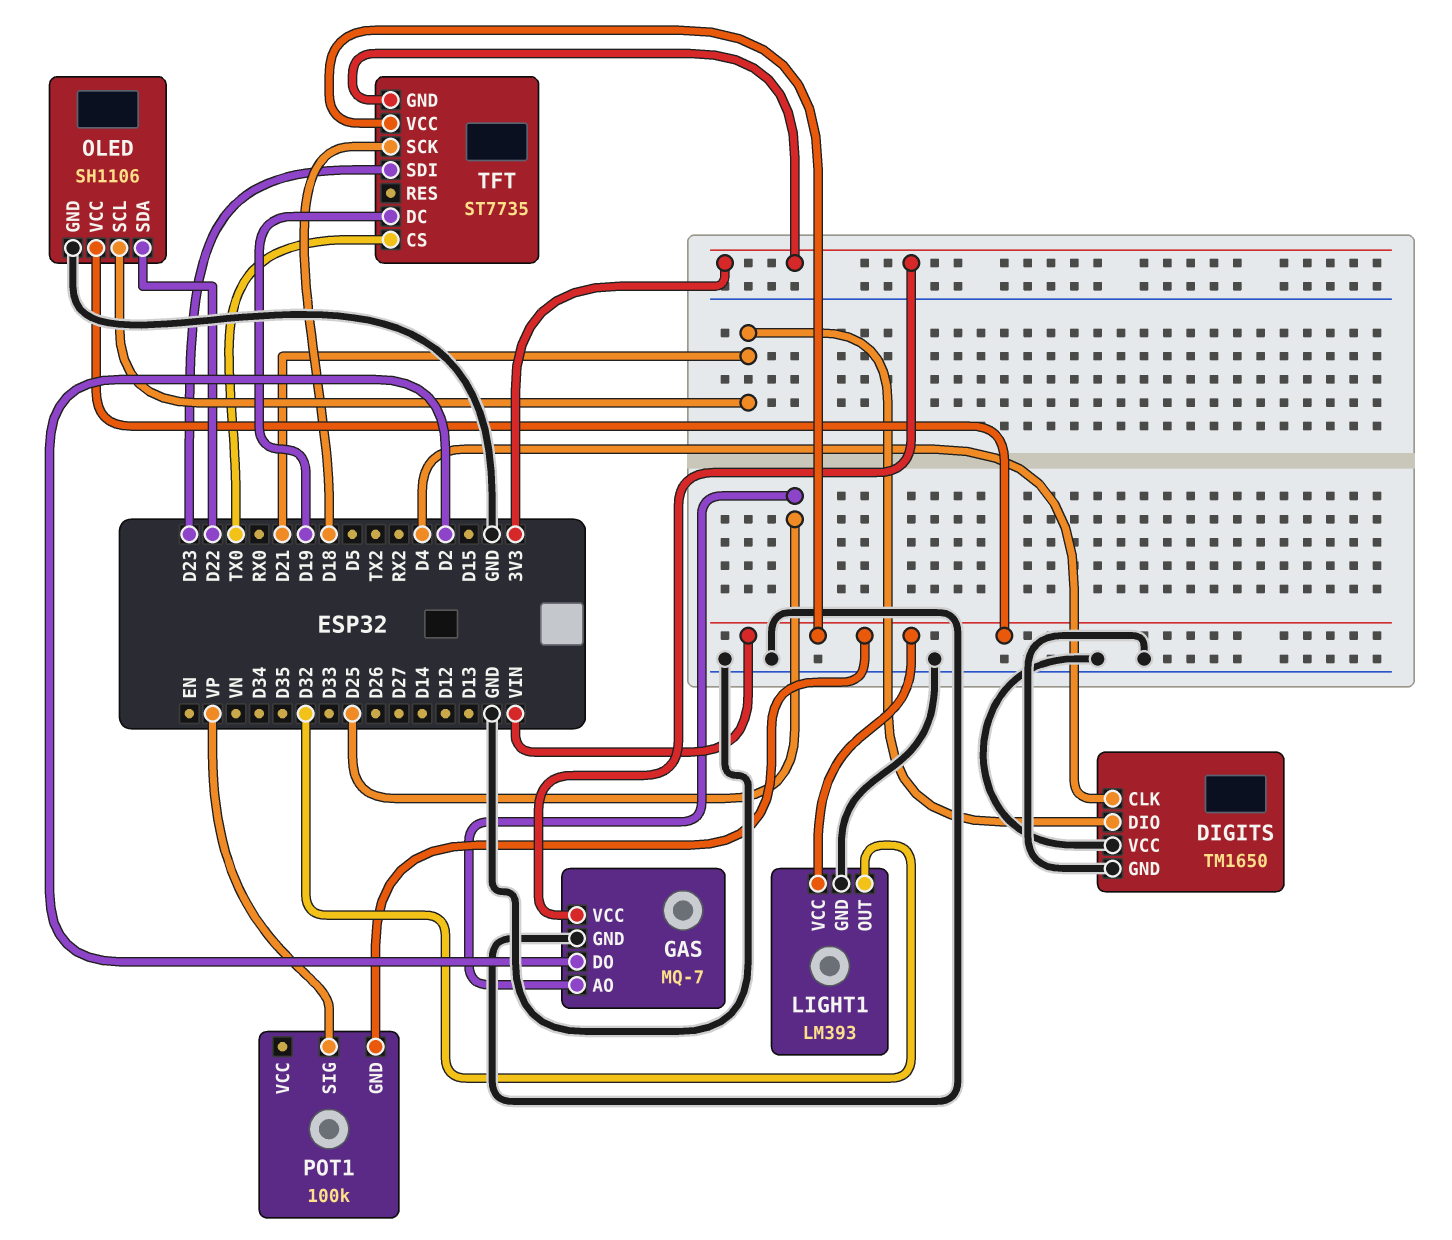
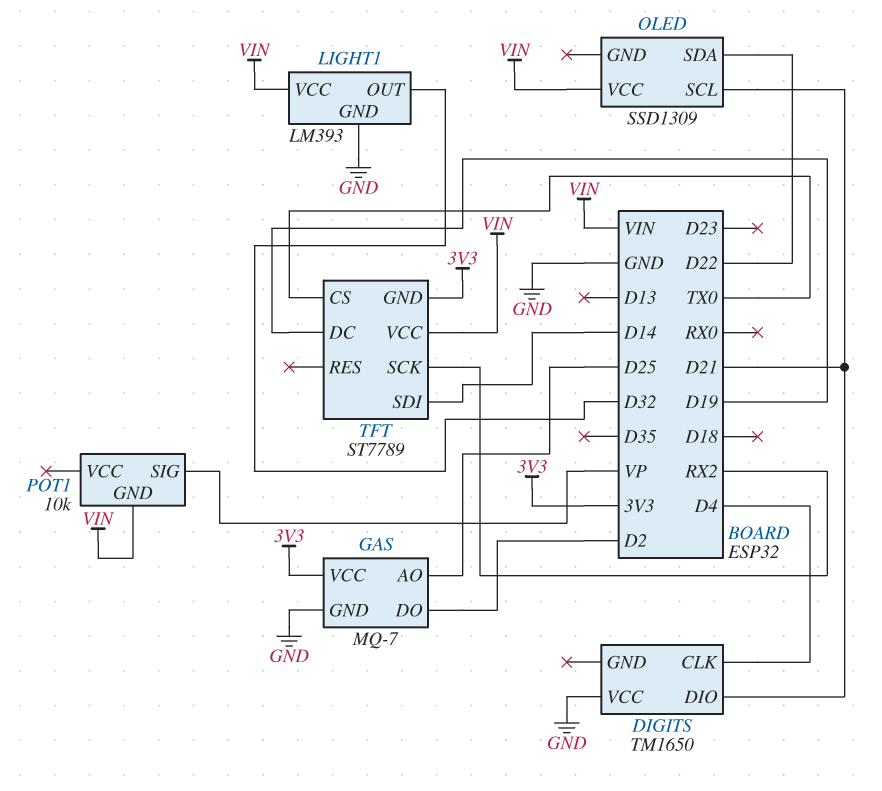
DIGITS pin GND: GND -> none
OLED: SH1106 -> SSD1309
OLED pin GND: GND -> none
POT1: 100k -> 10k
TFT: ST7735 -> ST7789
TFT pin SCK: D18 -> RX2
TFT pin SDI: D23 -> D14

